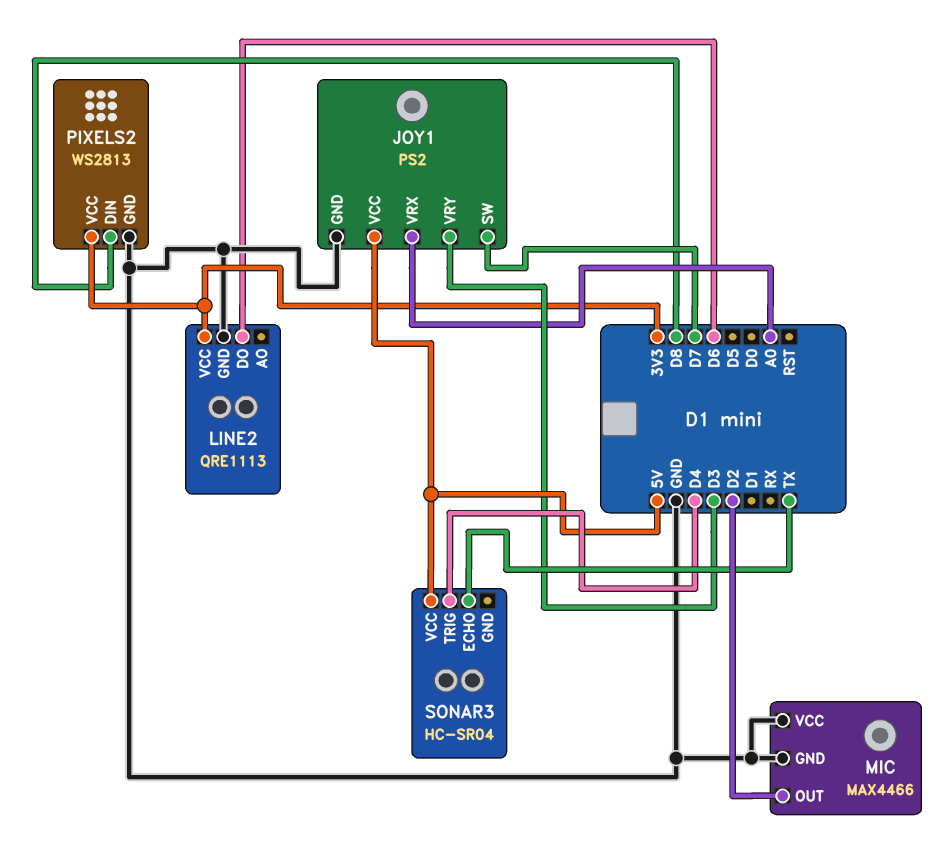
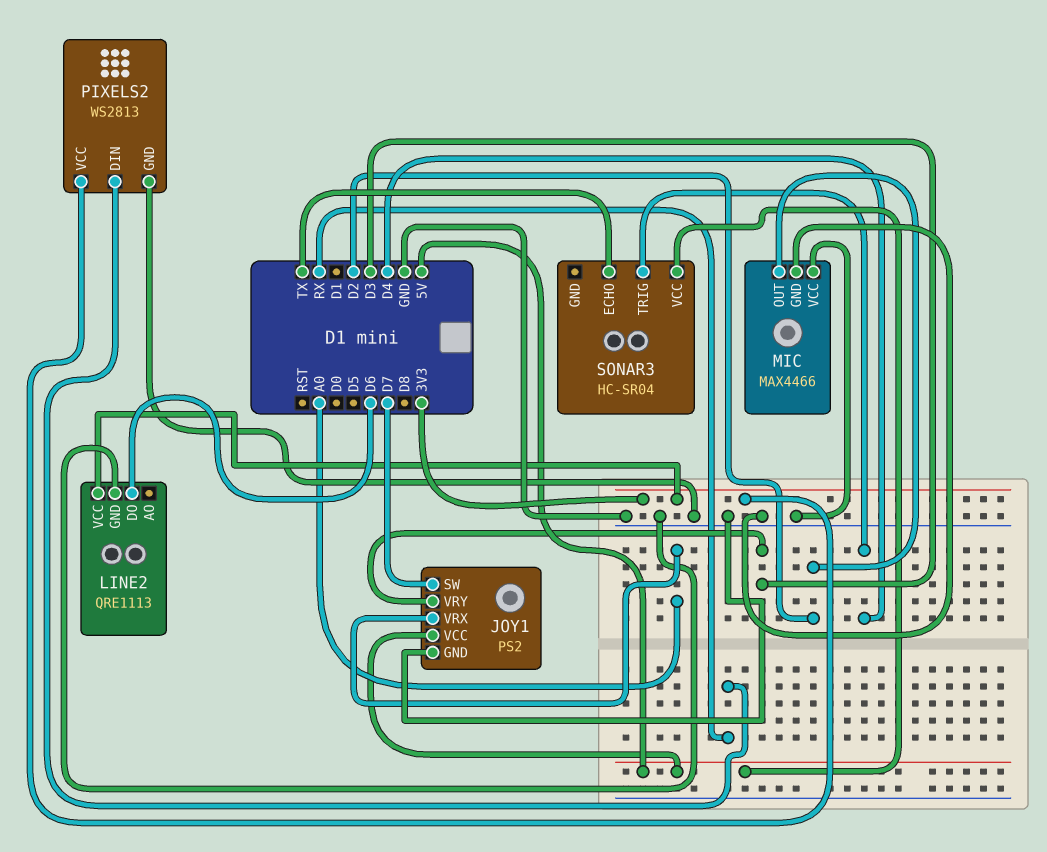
PIXELS2 pin DIN: D8 -> RX

